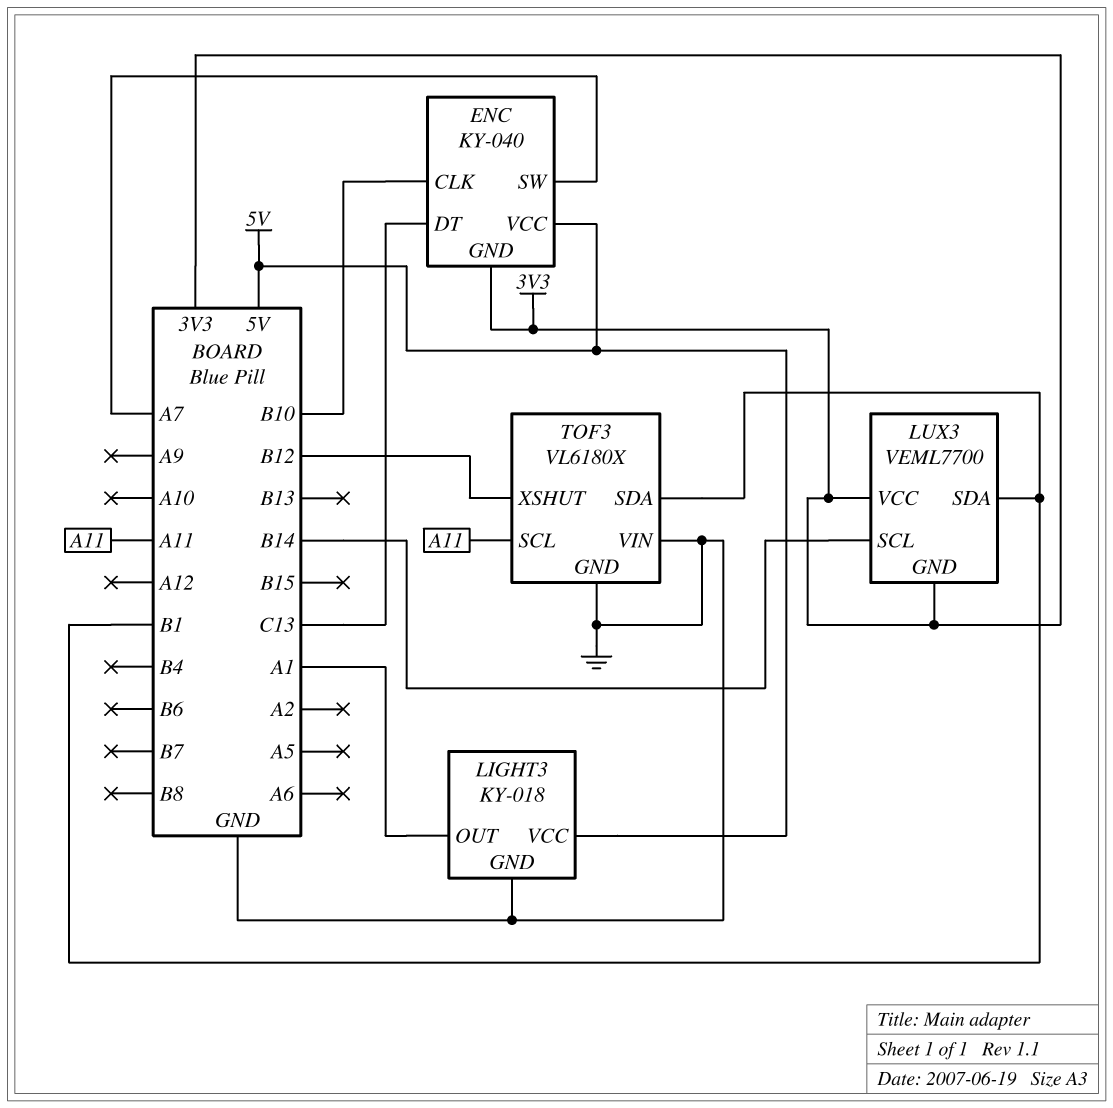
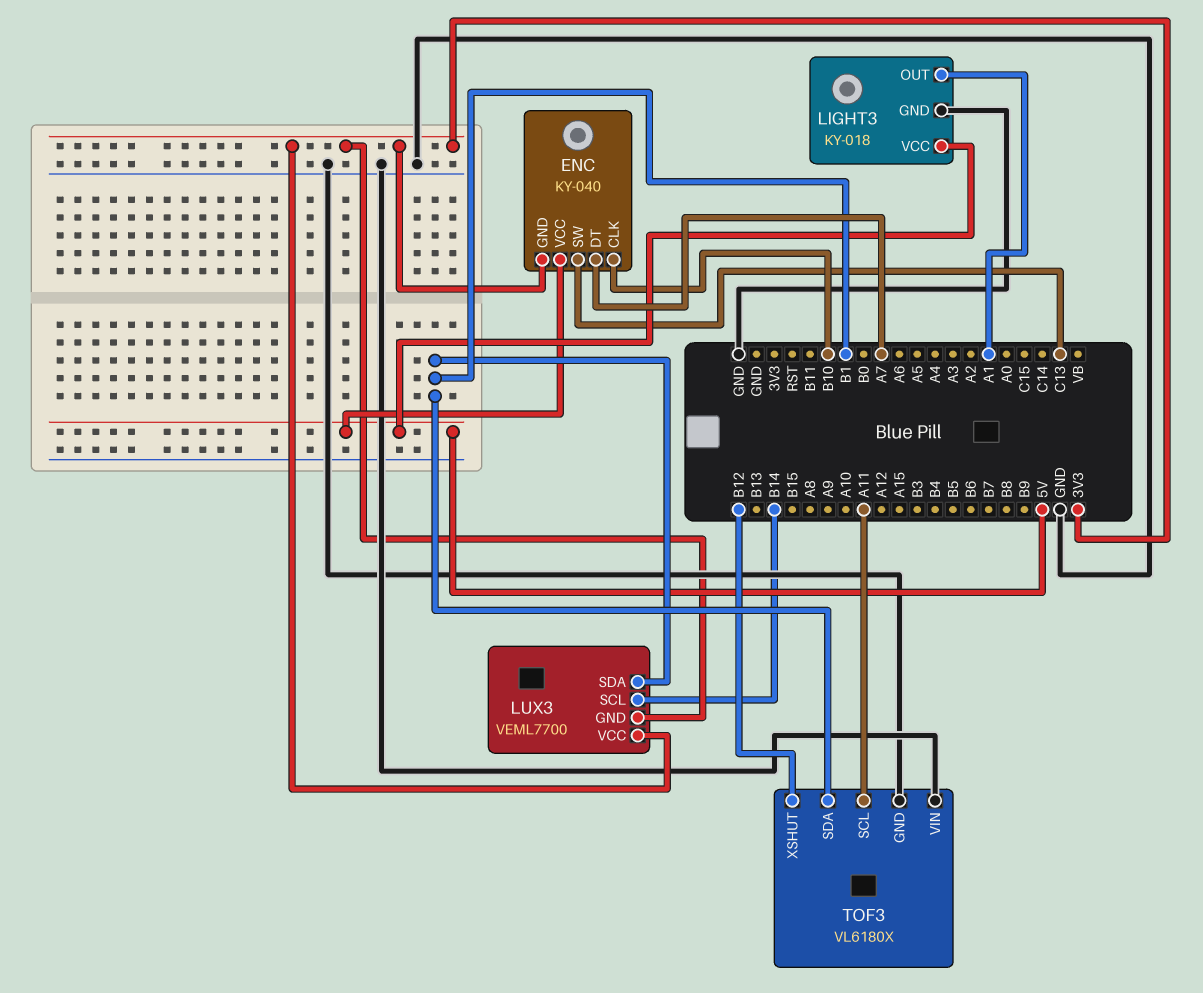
ENC pin DT: C13 -> A7
ENC pin SW: A7 -> C13

